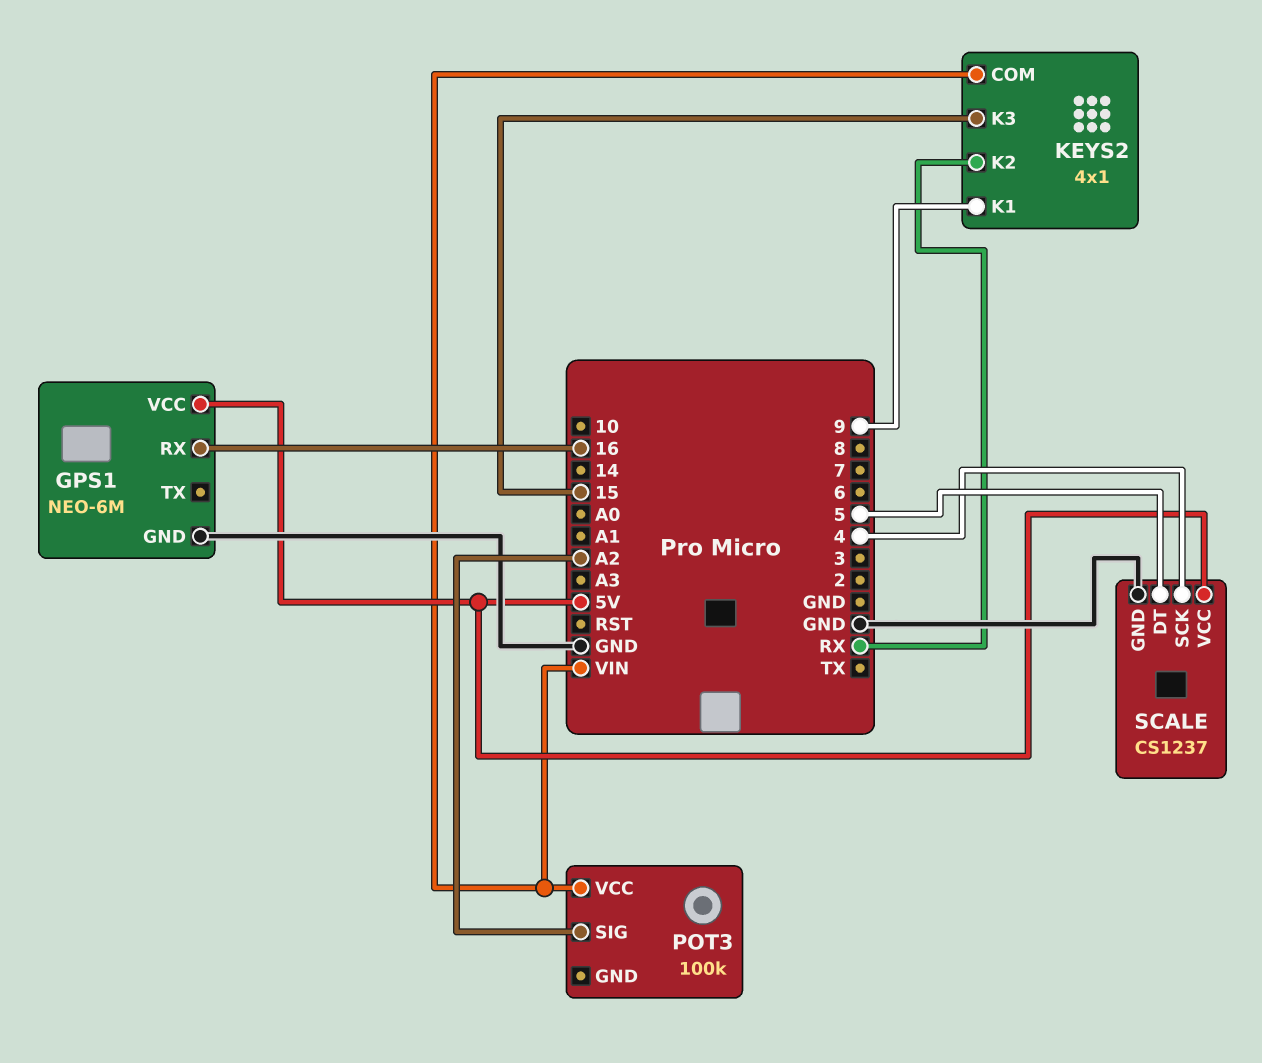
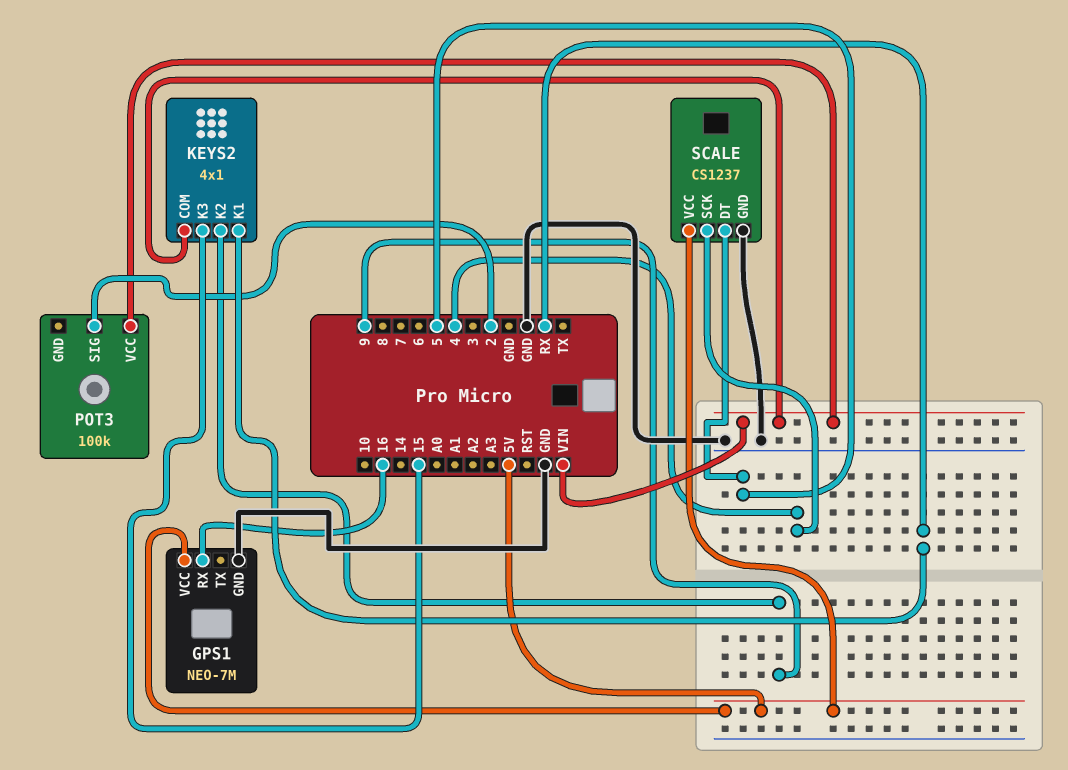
GPS1: NEO-6M -> NEO-7M
KEYS2 pin K1: 9 -> RX
KEYS2 pin K2: RX -> 9
POT3 pin SIG: A2 -> 2

